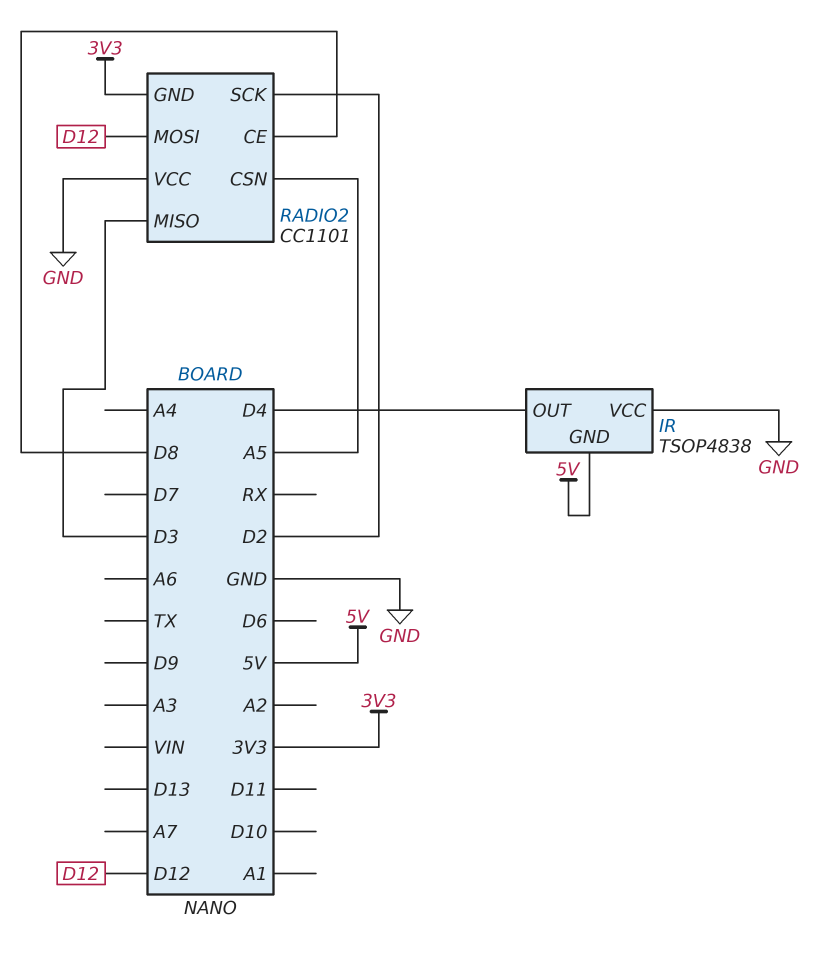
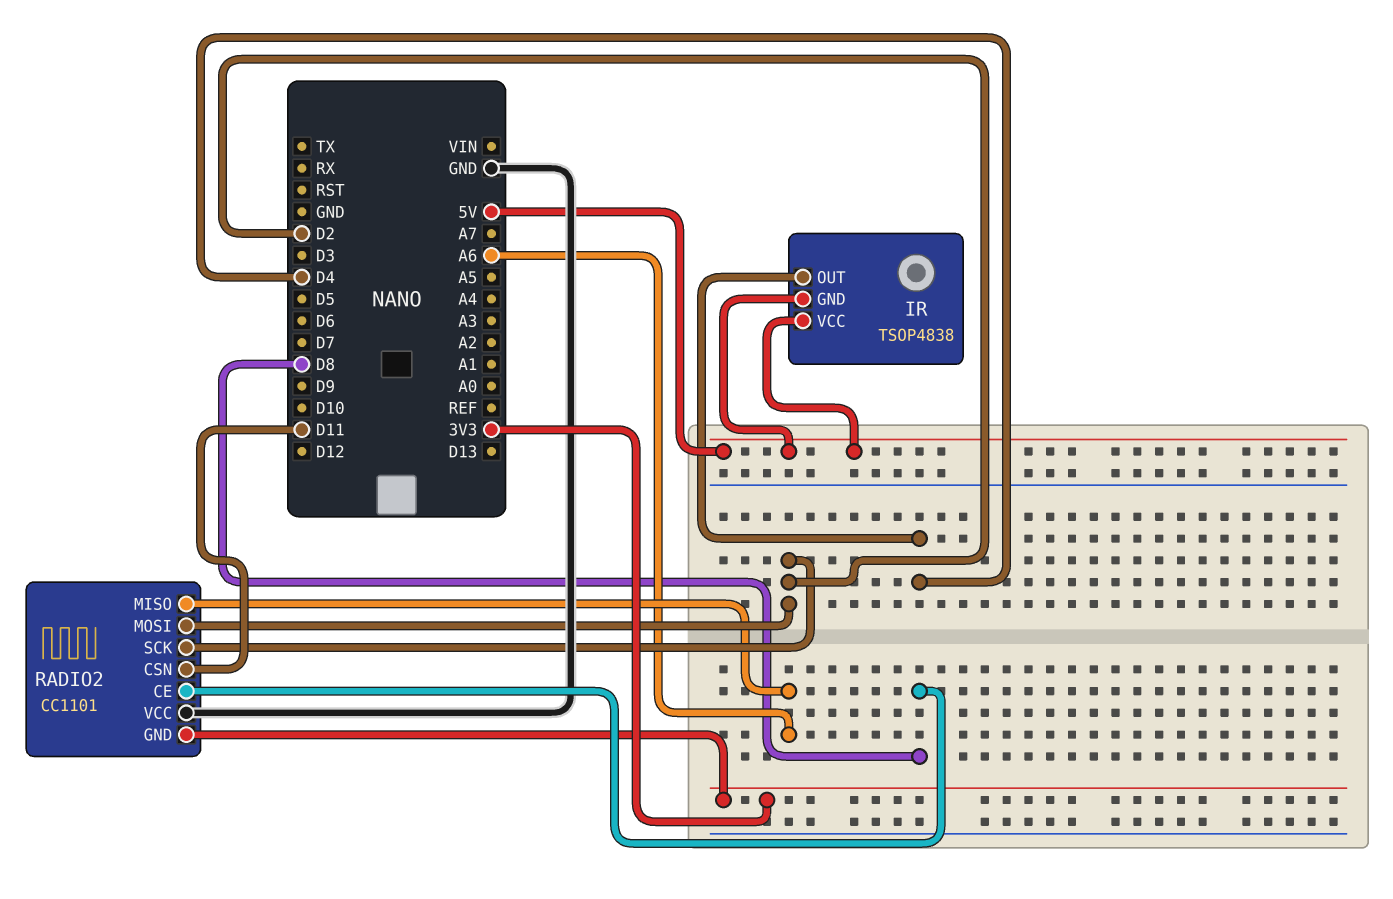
IR pin VCC: GND -> 5V
RADIO2 pin CSN: A5 -> D11
RADIO2 pin MISO: D3 -> A6
RADIO2 pin MOSI: D12 -> D2

